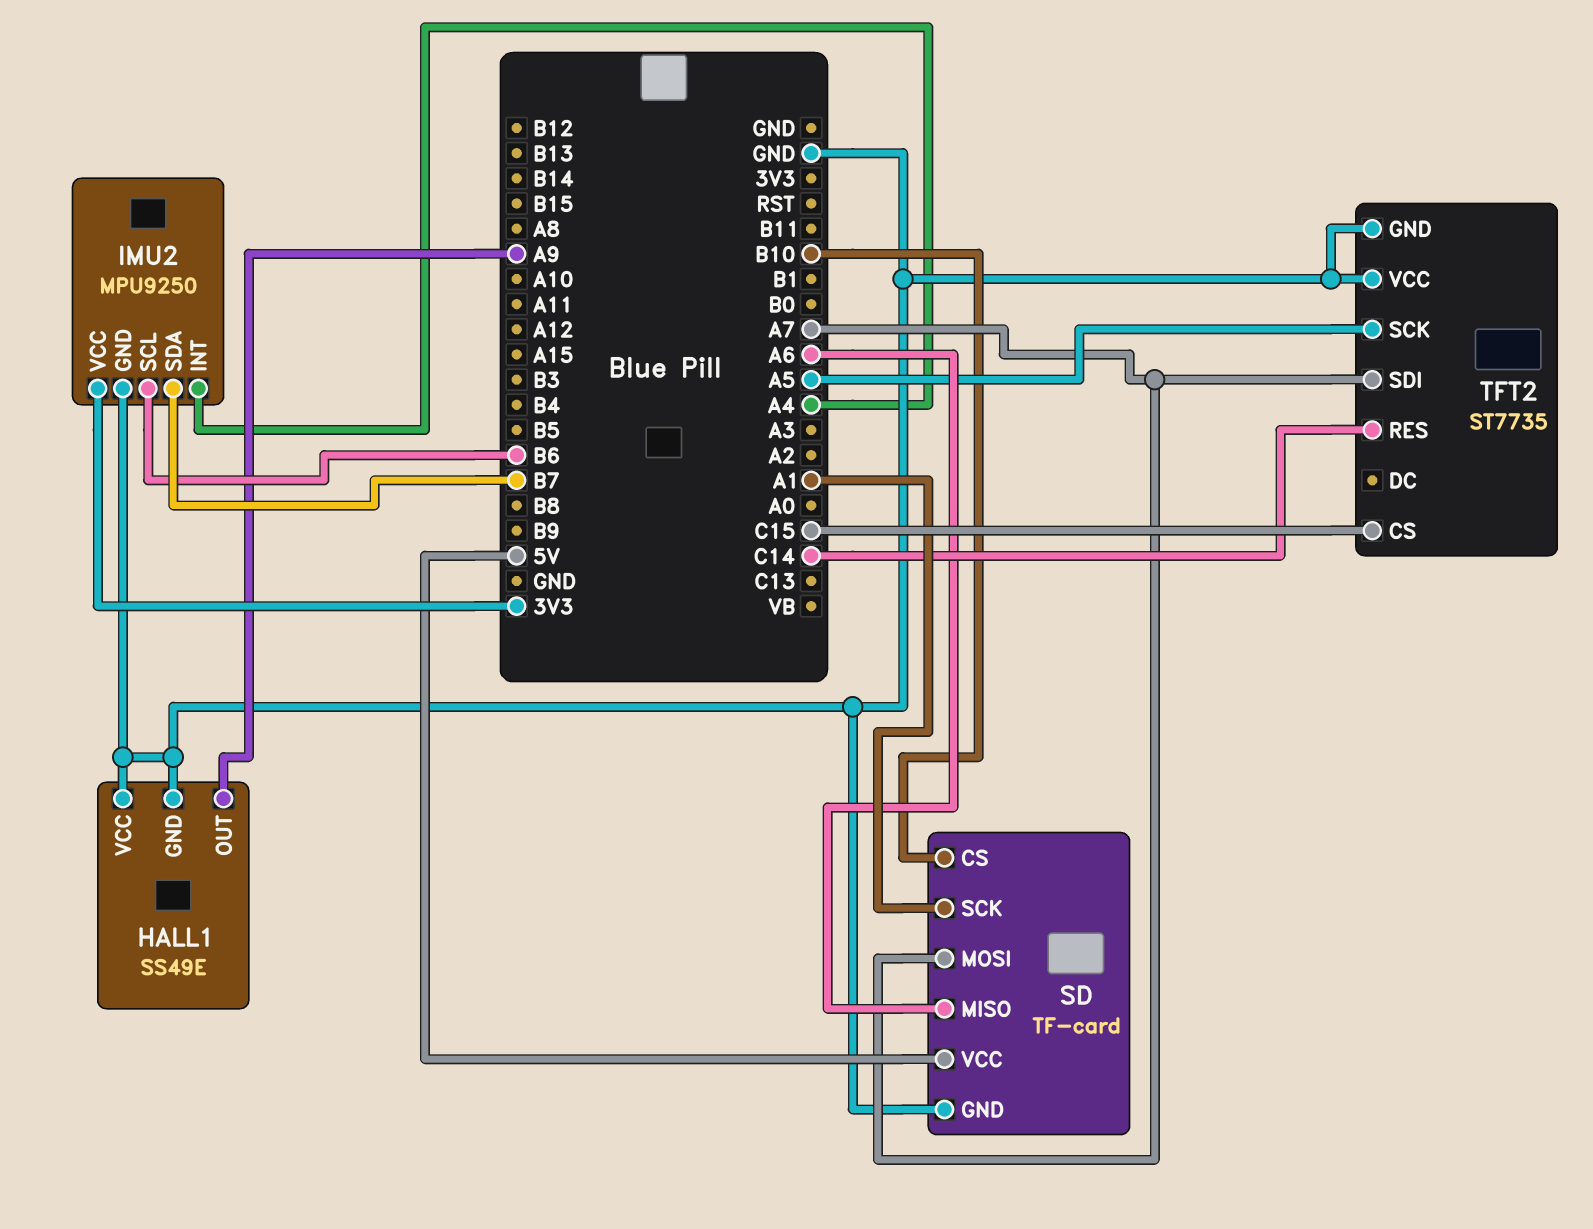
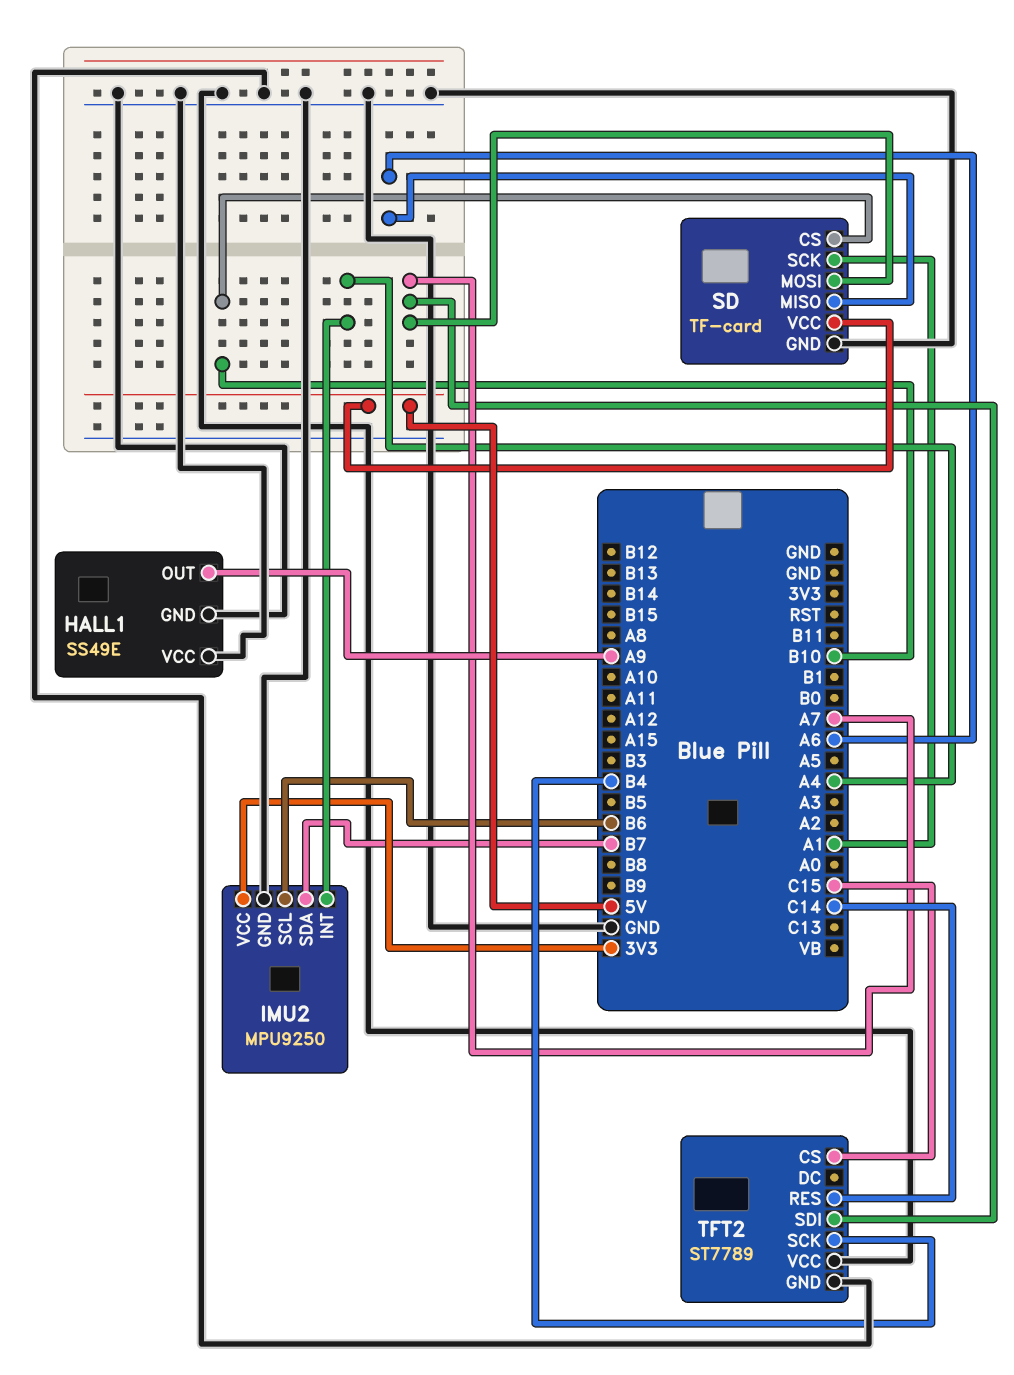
TFT2: ST7735 -> ST7789
TFT2 pin SCK: A5 -> B4

